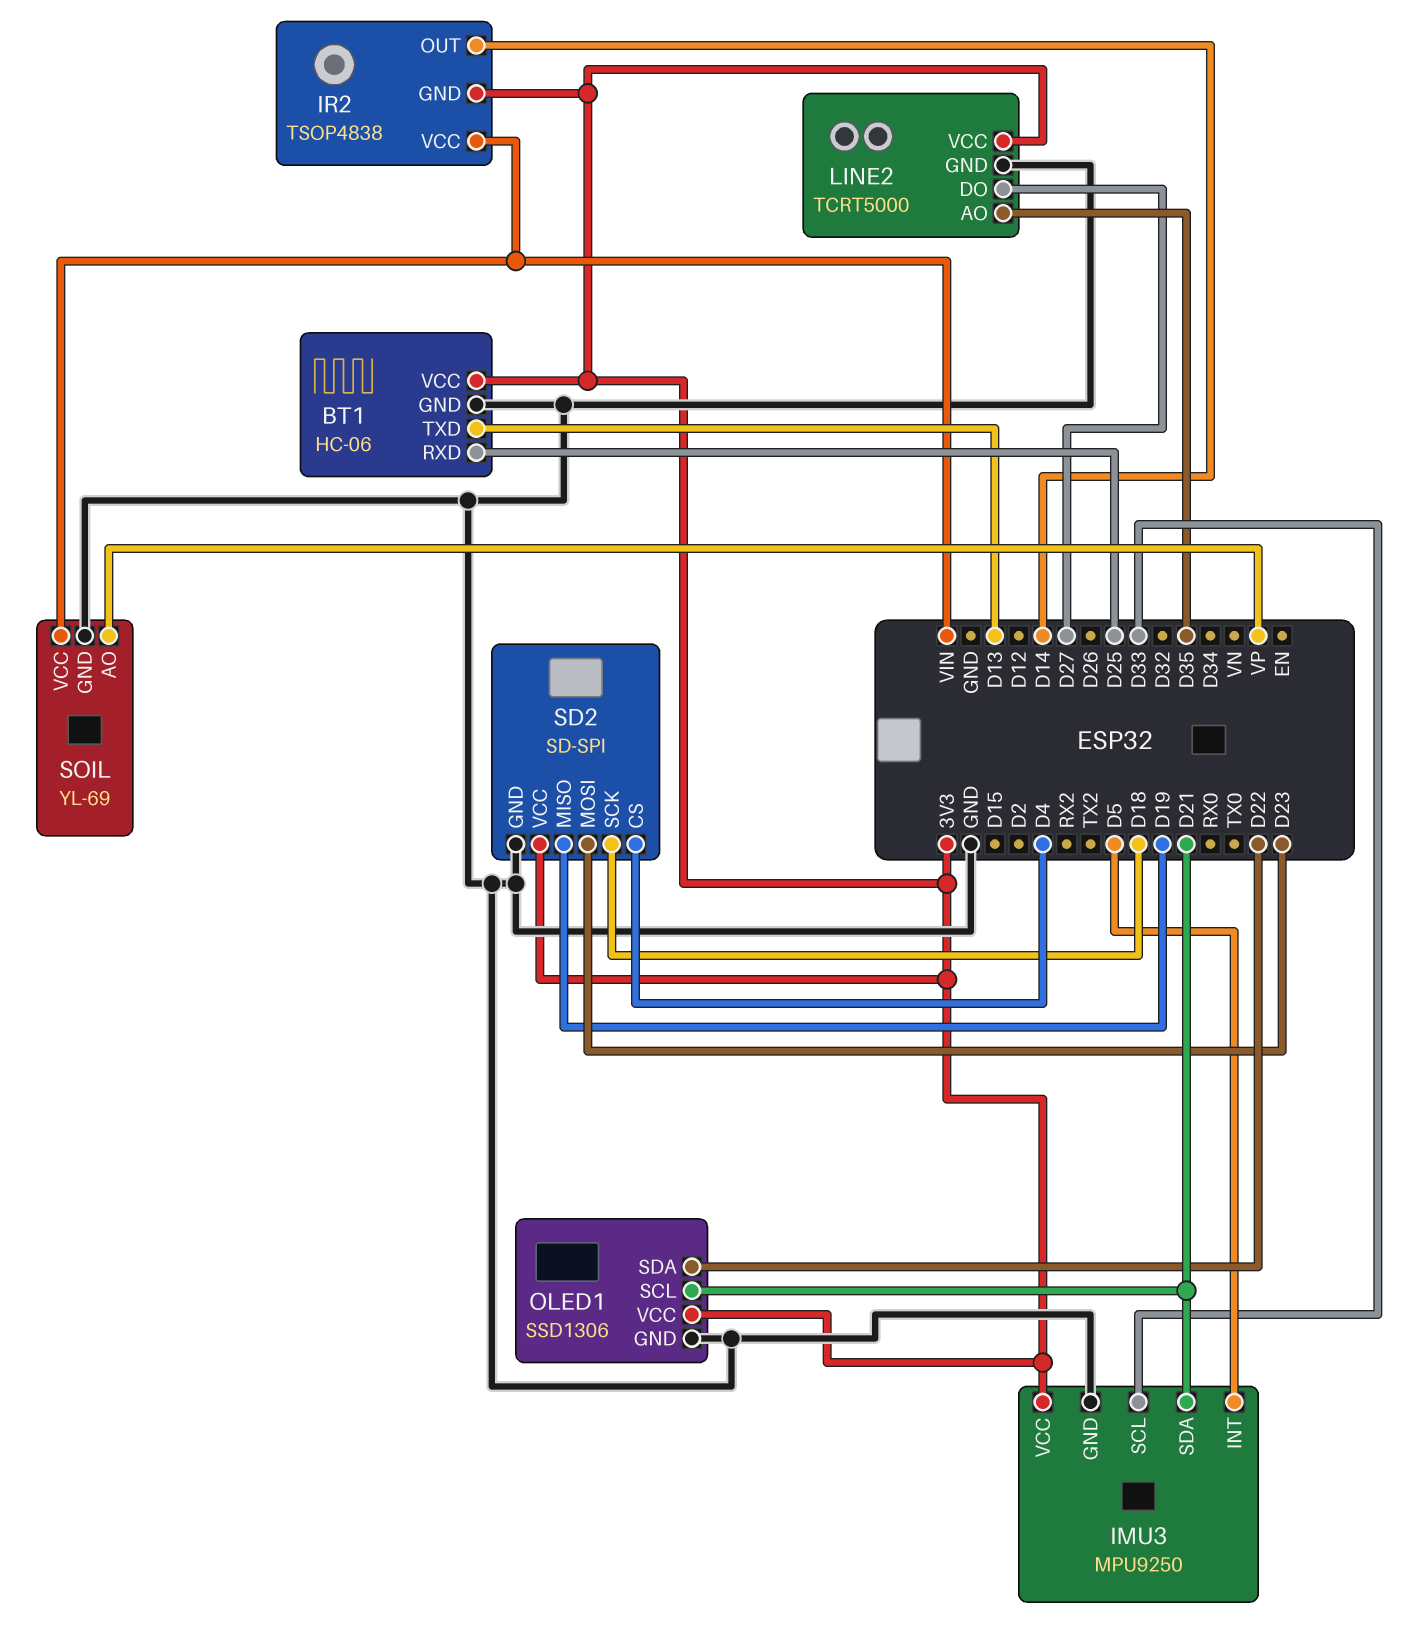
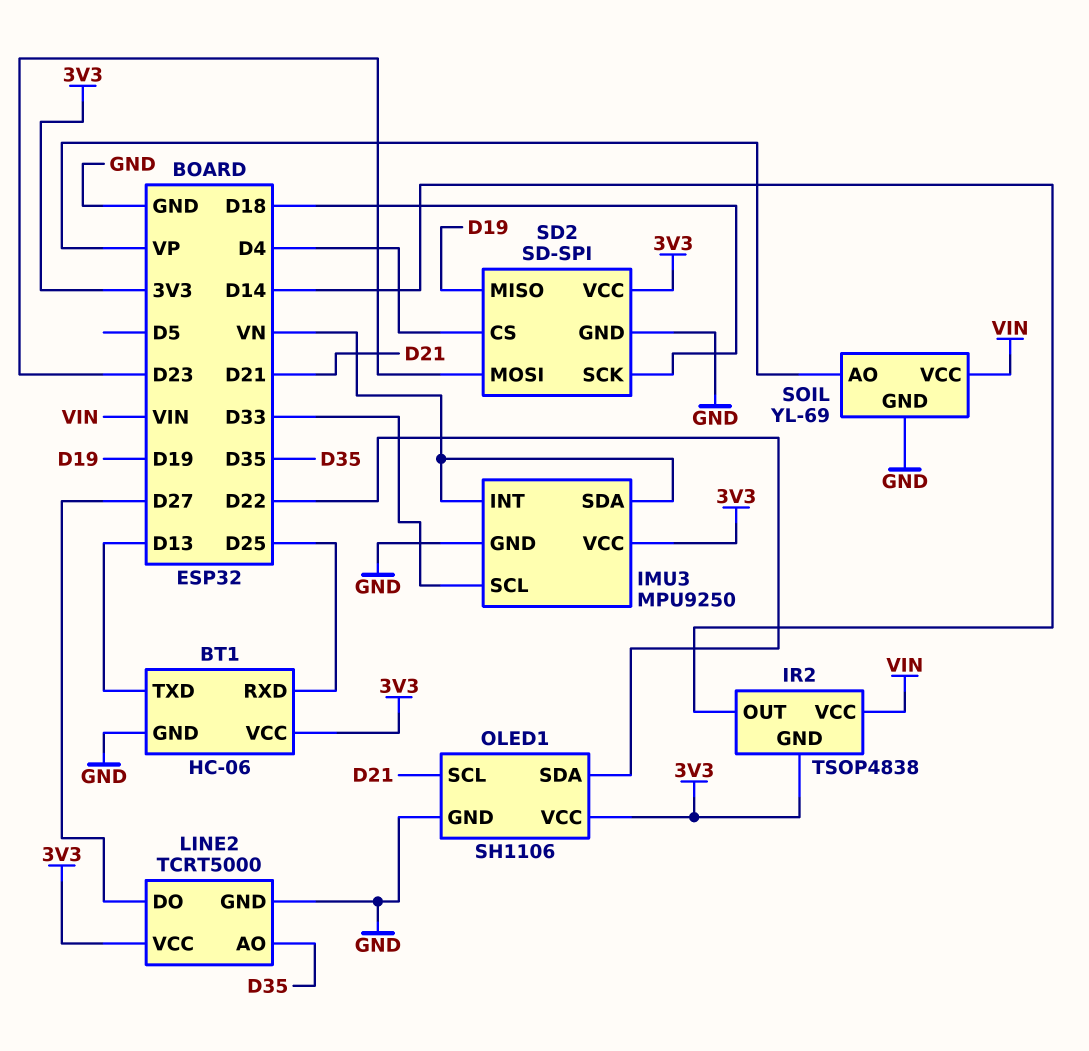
IMU3 pin INT: D5 -> VN
IMU3 pin SDA: D21 -> VN
OLED1: SSD1306 -> SH1106

